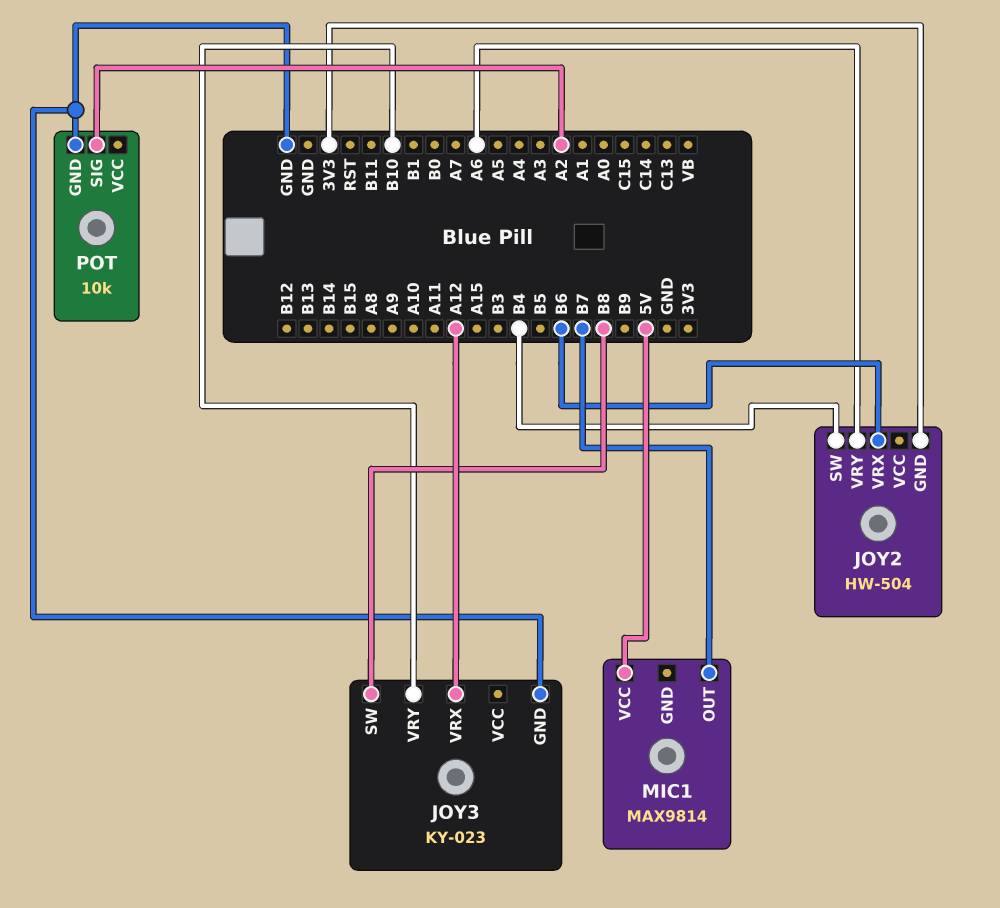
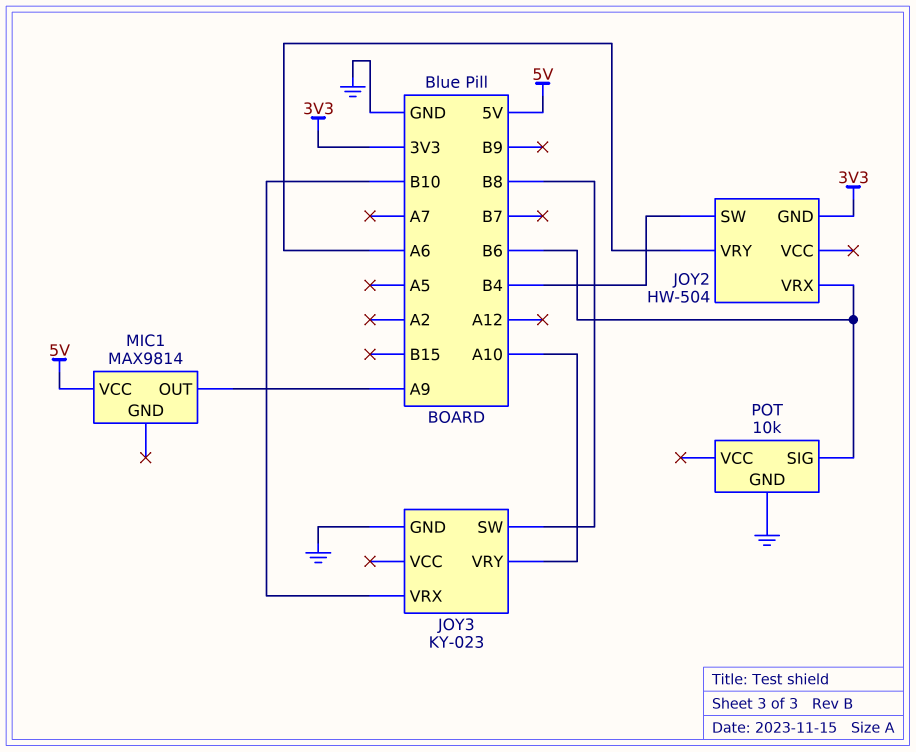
JOY3 pin VRX: A12 -> B10
JOY3 pin VRY: B10 -> A10
MIC1 pin OUT: B7 -> A9
POT pin SIG: A2 -> B6

